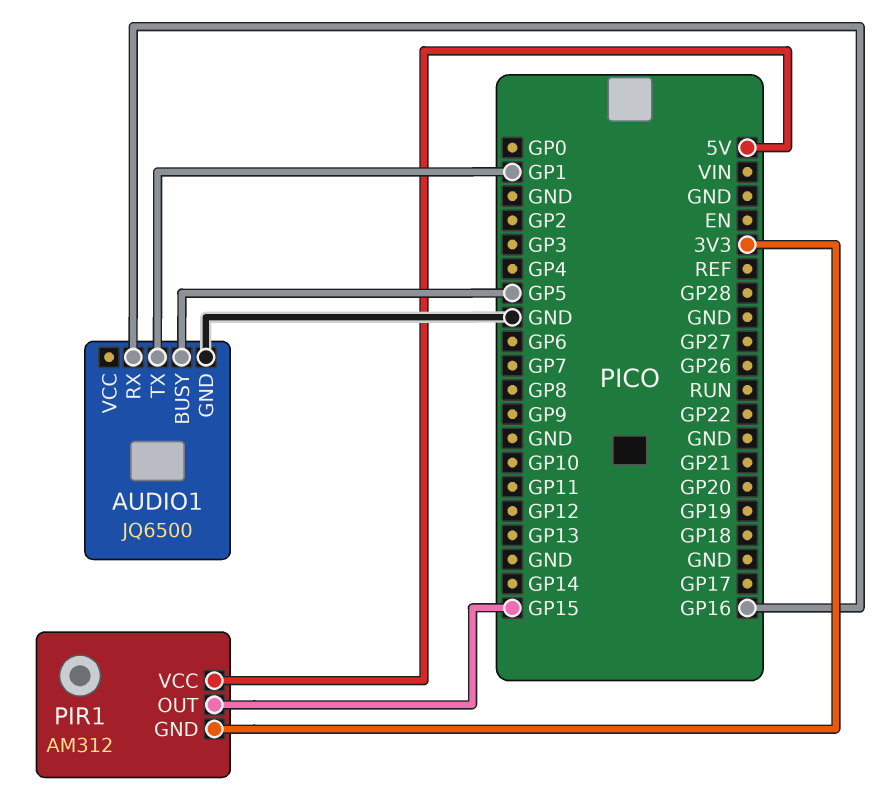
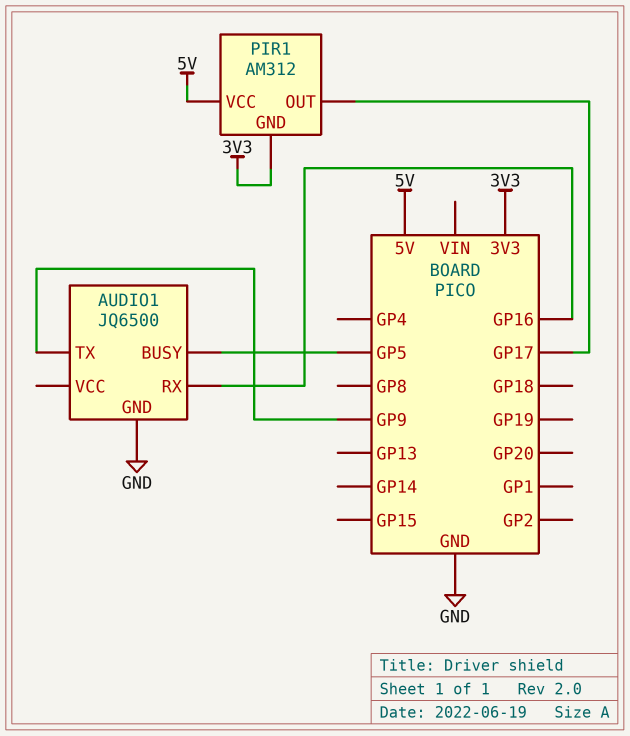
AUDIO1 pin TX: GP1 -> GP9
PIR1 pin OUT: GP15 -> GP17

